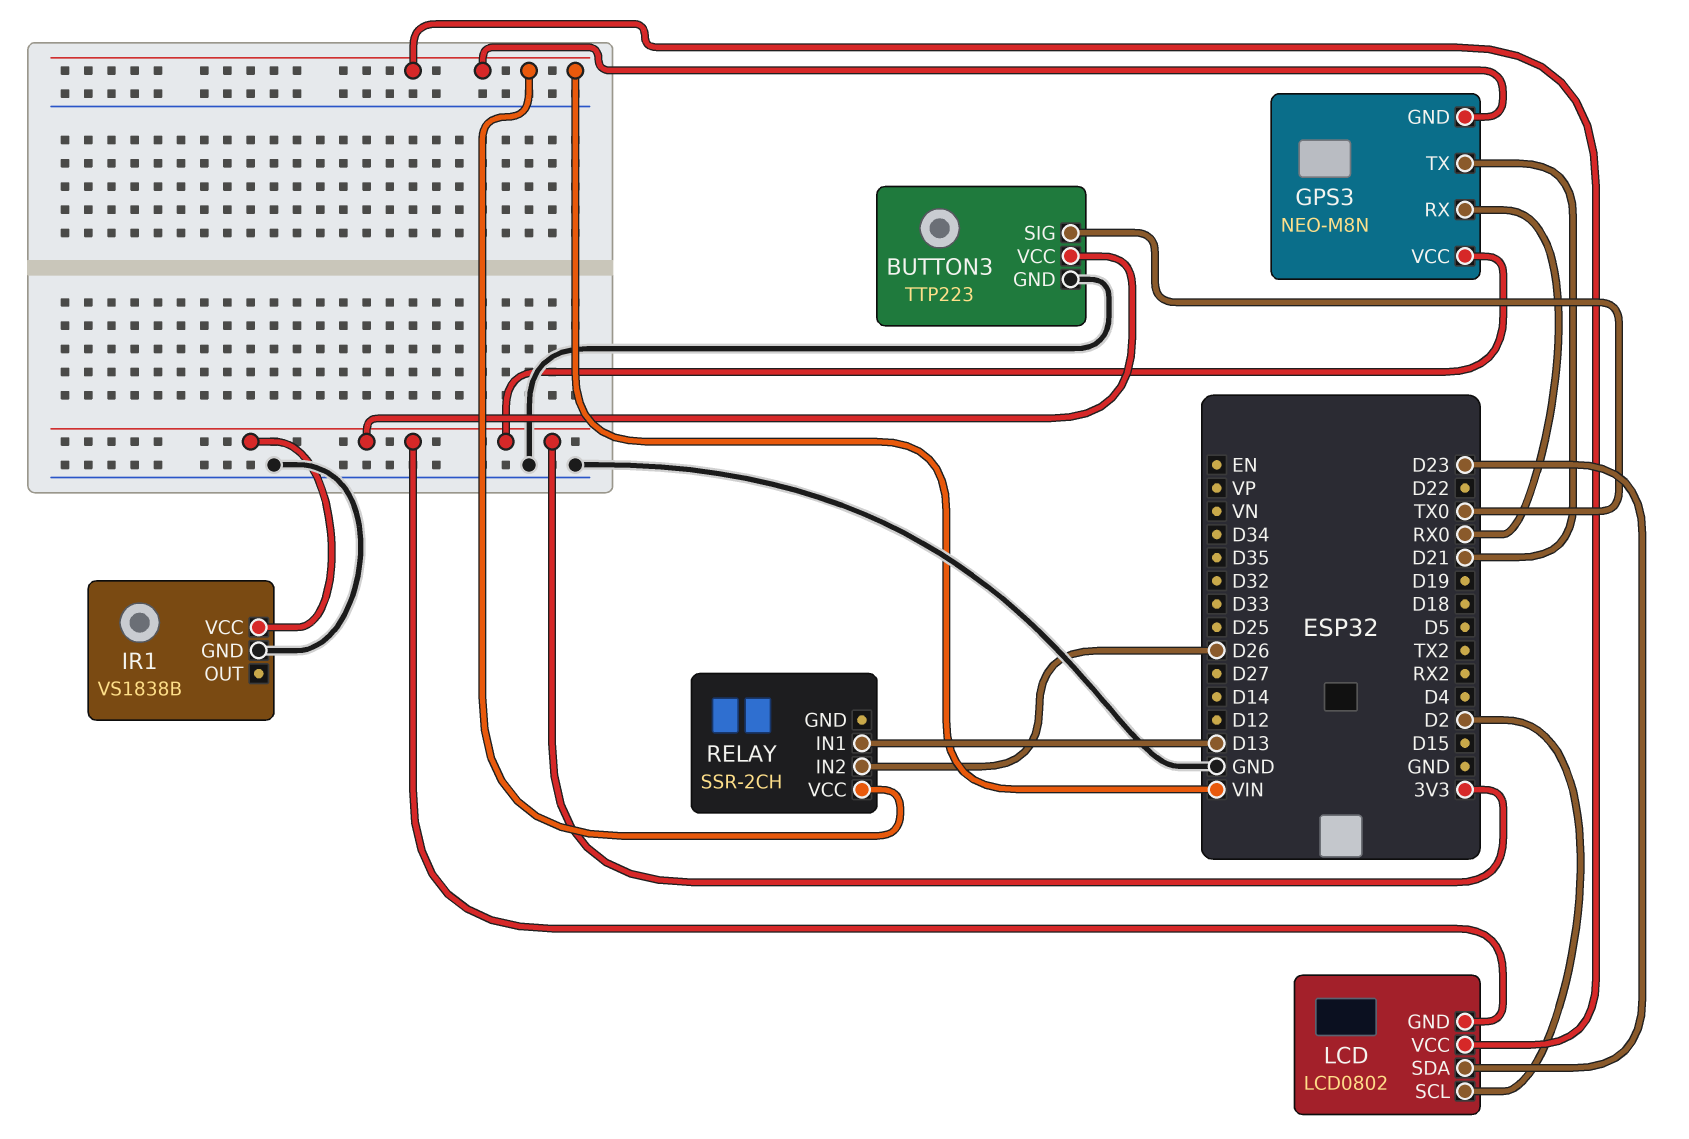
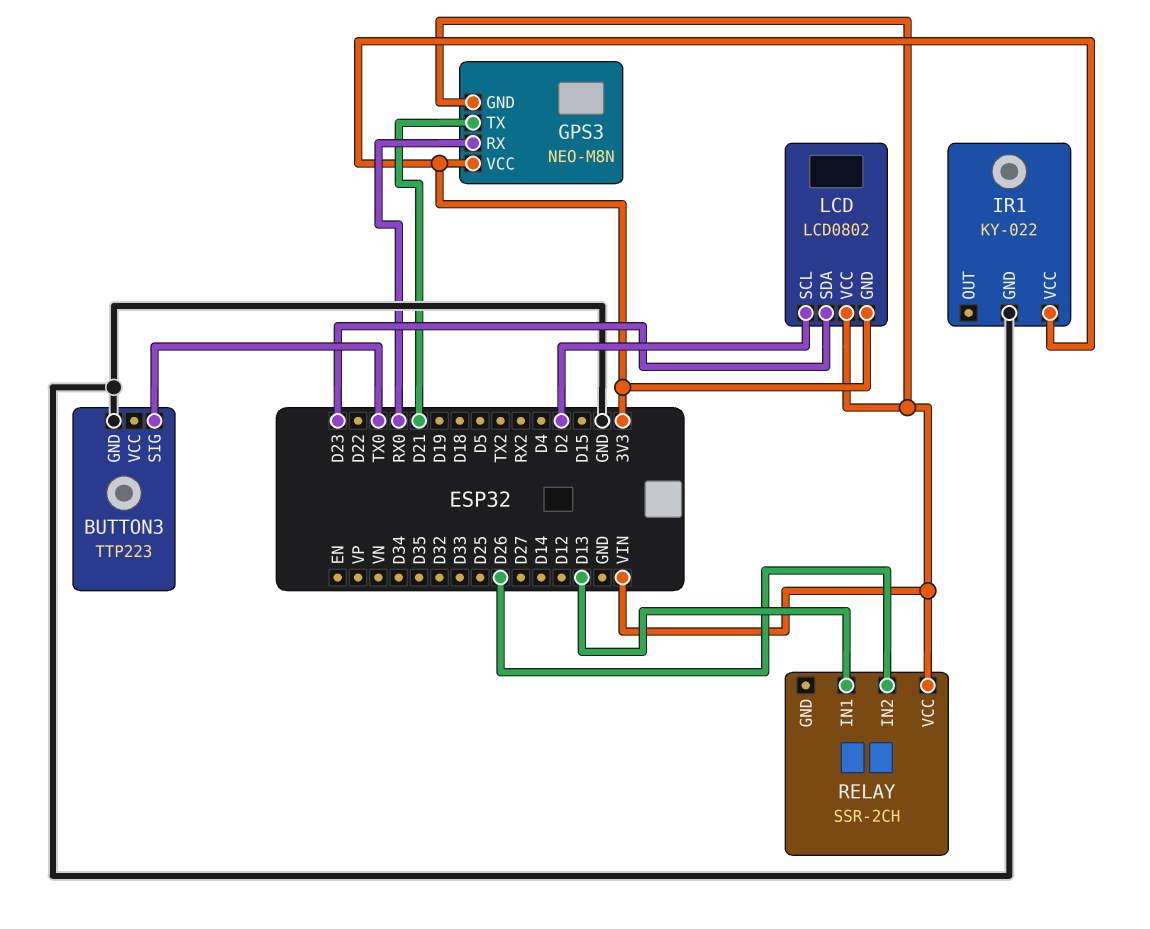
BUTTON3 pin VCC: 3V3 -> none
IR1: VS1838B -> KY-022

